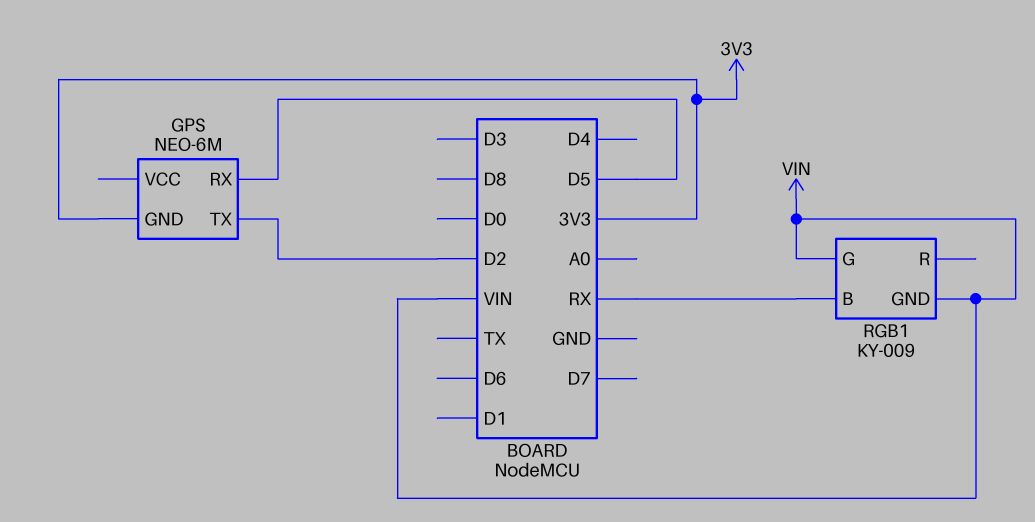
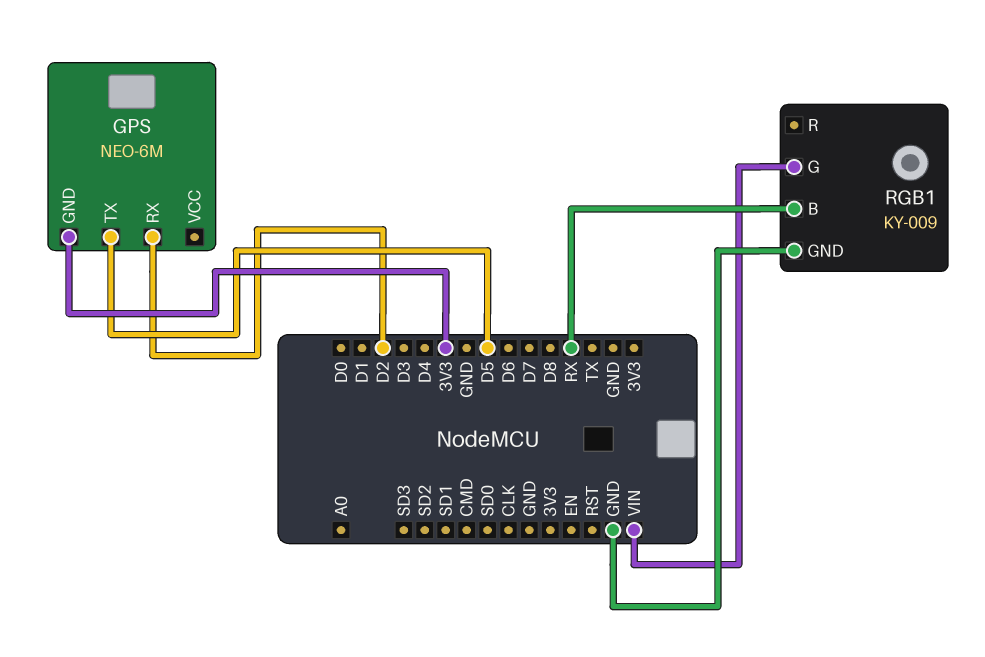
GPS pin RX: D5 -> D2
GPS pin TX: D2 -> D5
RGB1 pin GND: VIN -> GND

